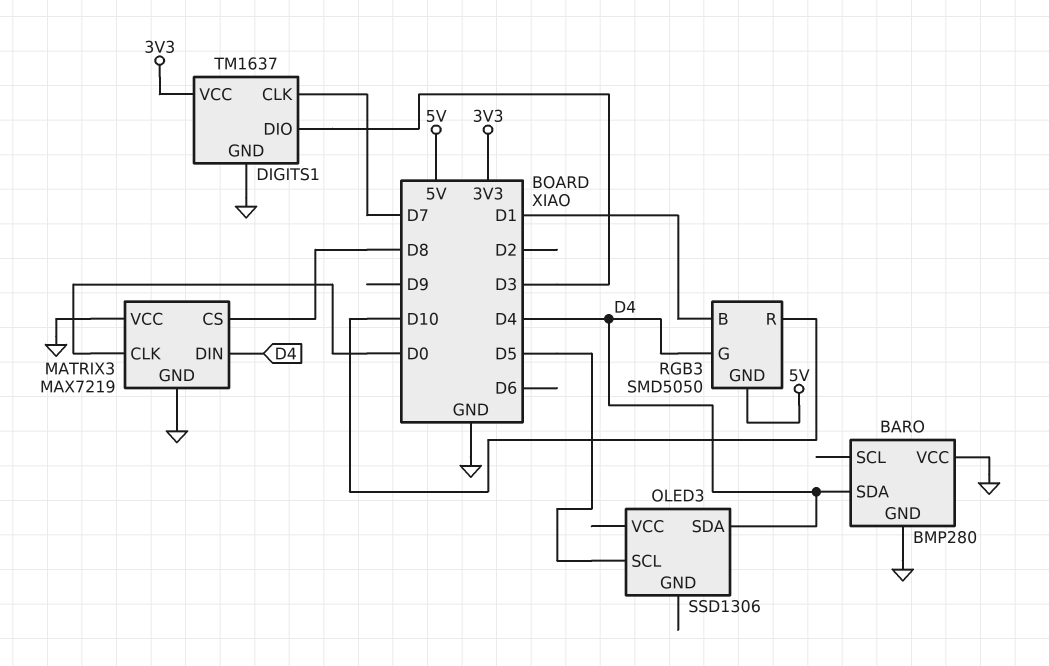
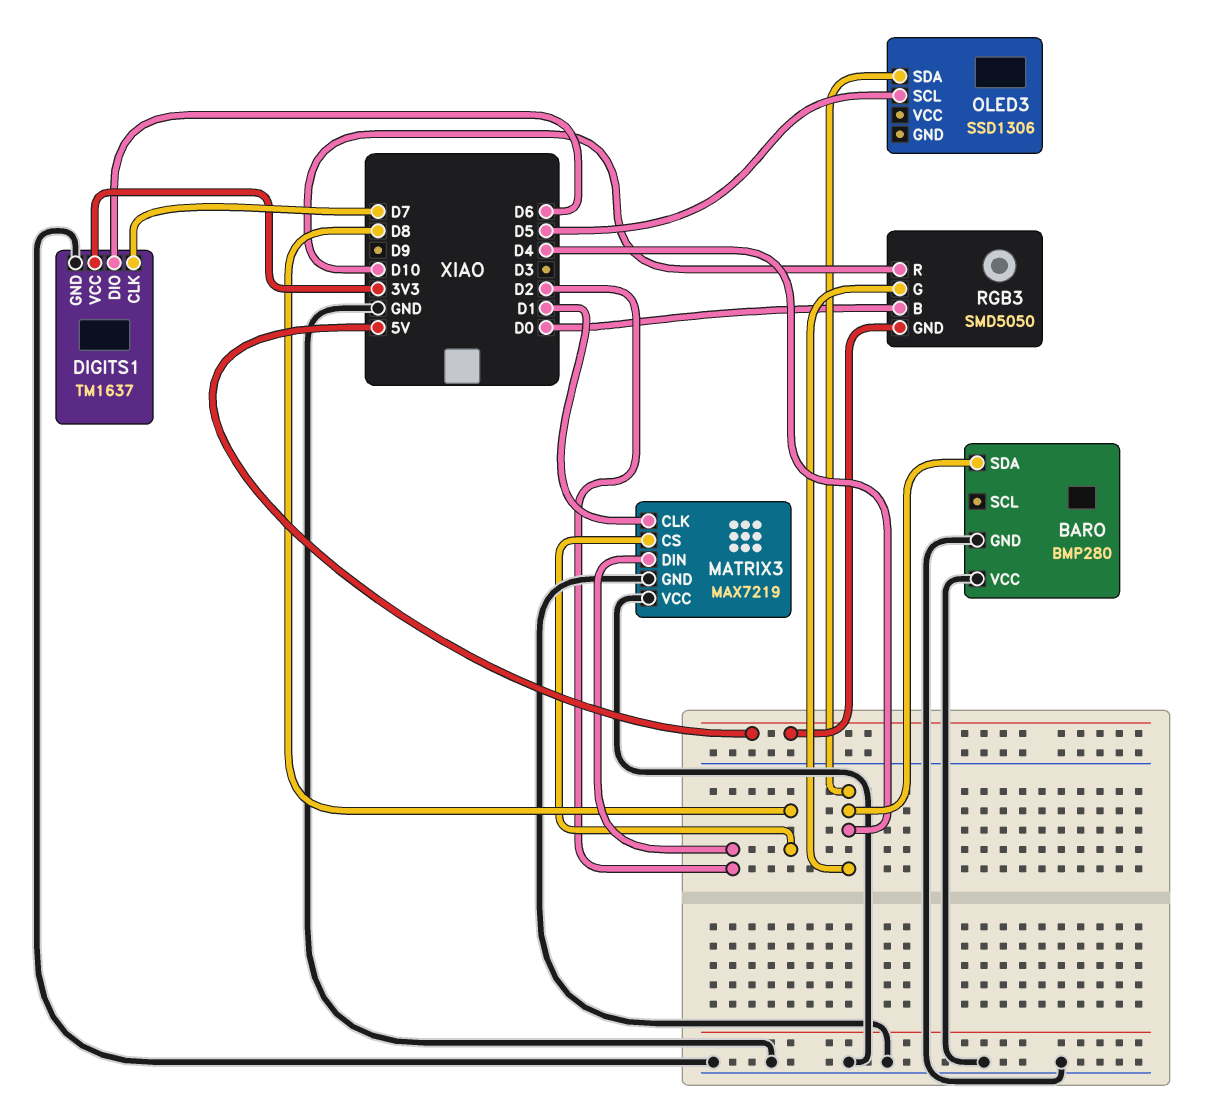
DIGITS1 pin DIO: D3 -> D6
MATRIX3 pin CLK: D0 -> D1
MATRIX3 pin DIN: D4 -> D2
RGB3 pin B: D1 -> D0

